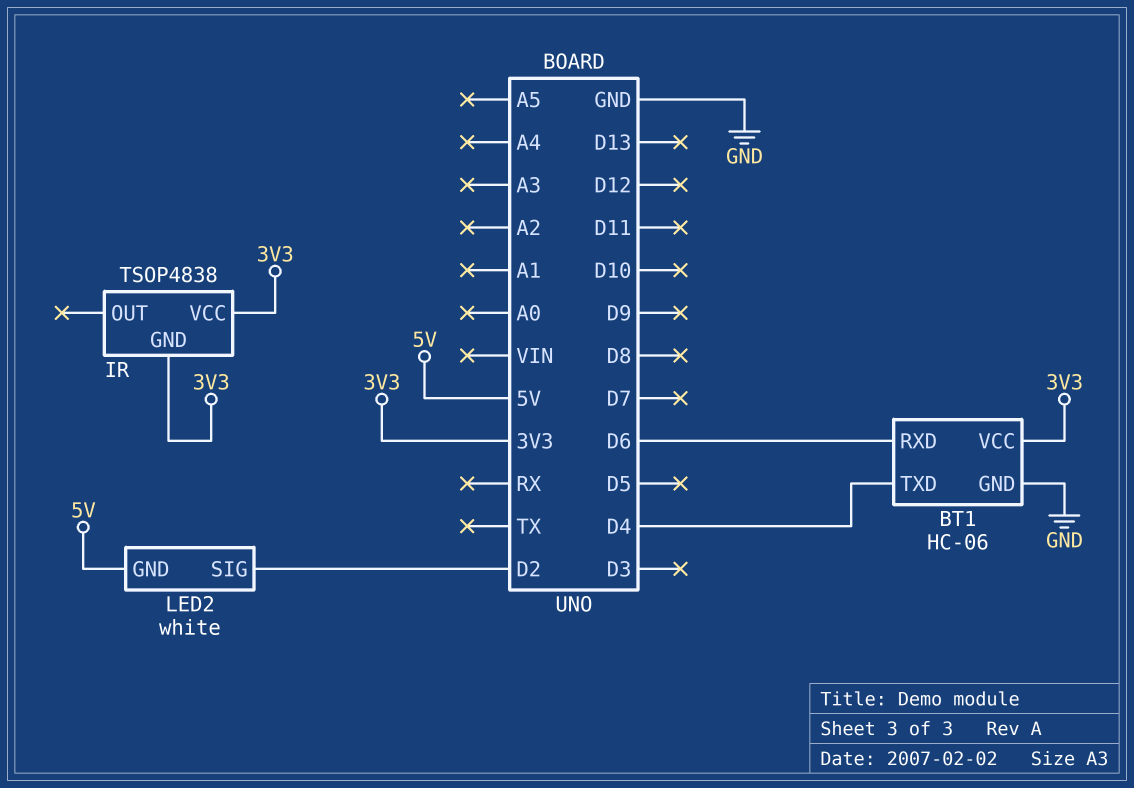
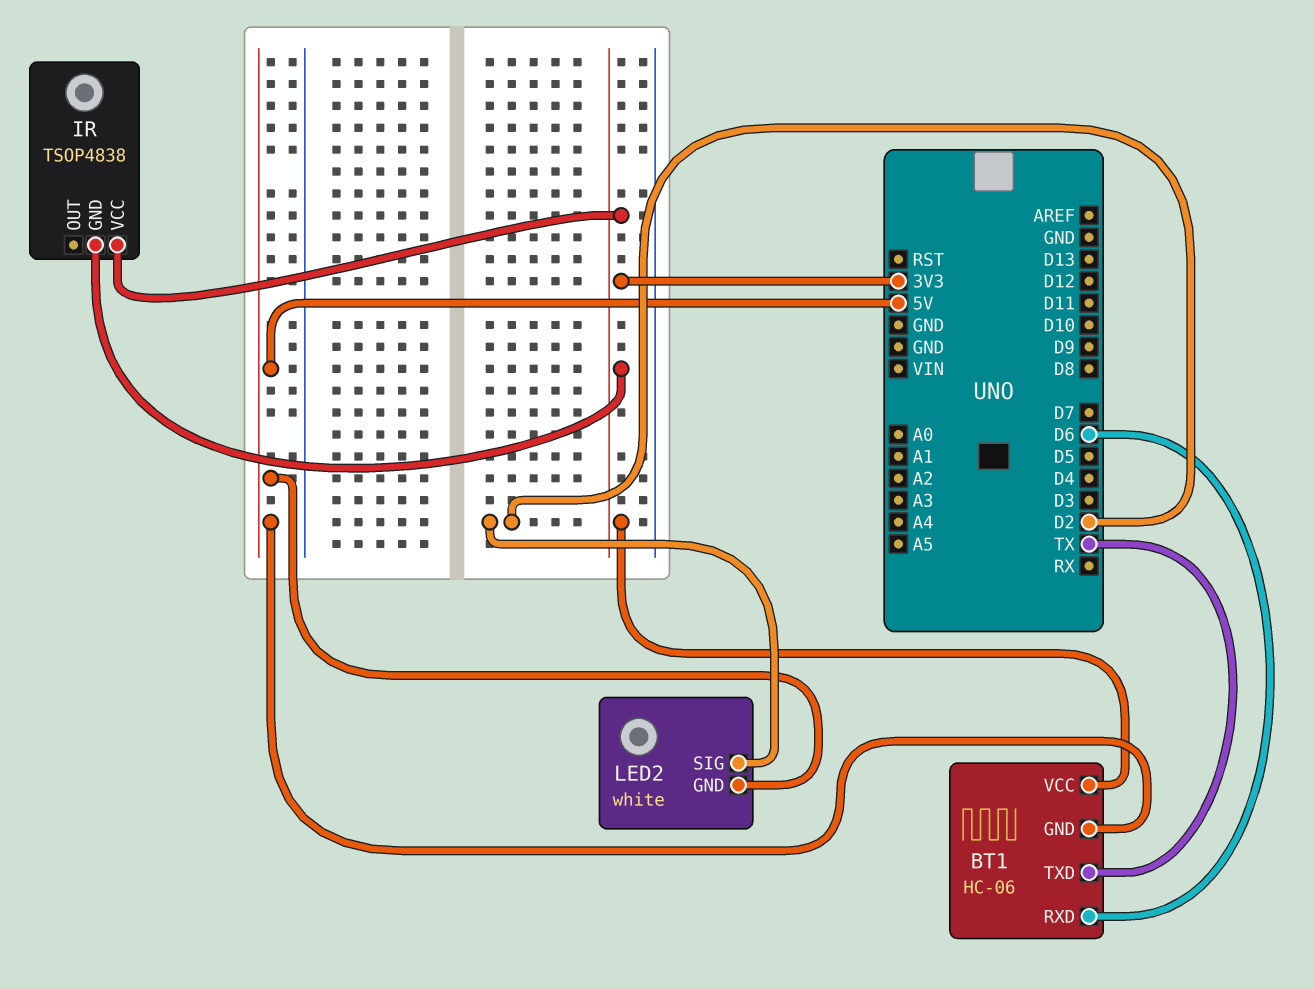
BT1 pin GND: GND -> 5V
BT1 pin TXD: D4 -> TX

